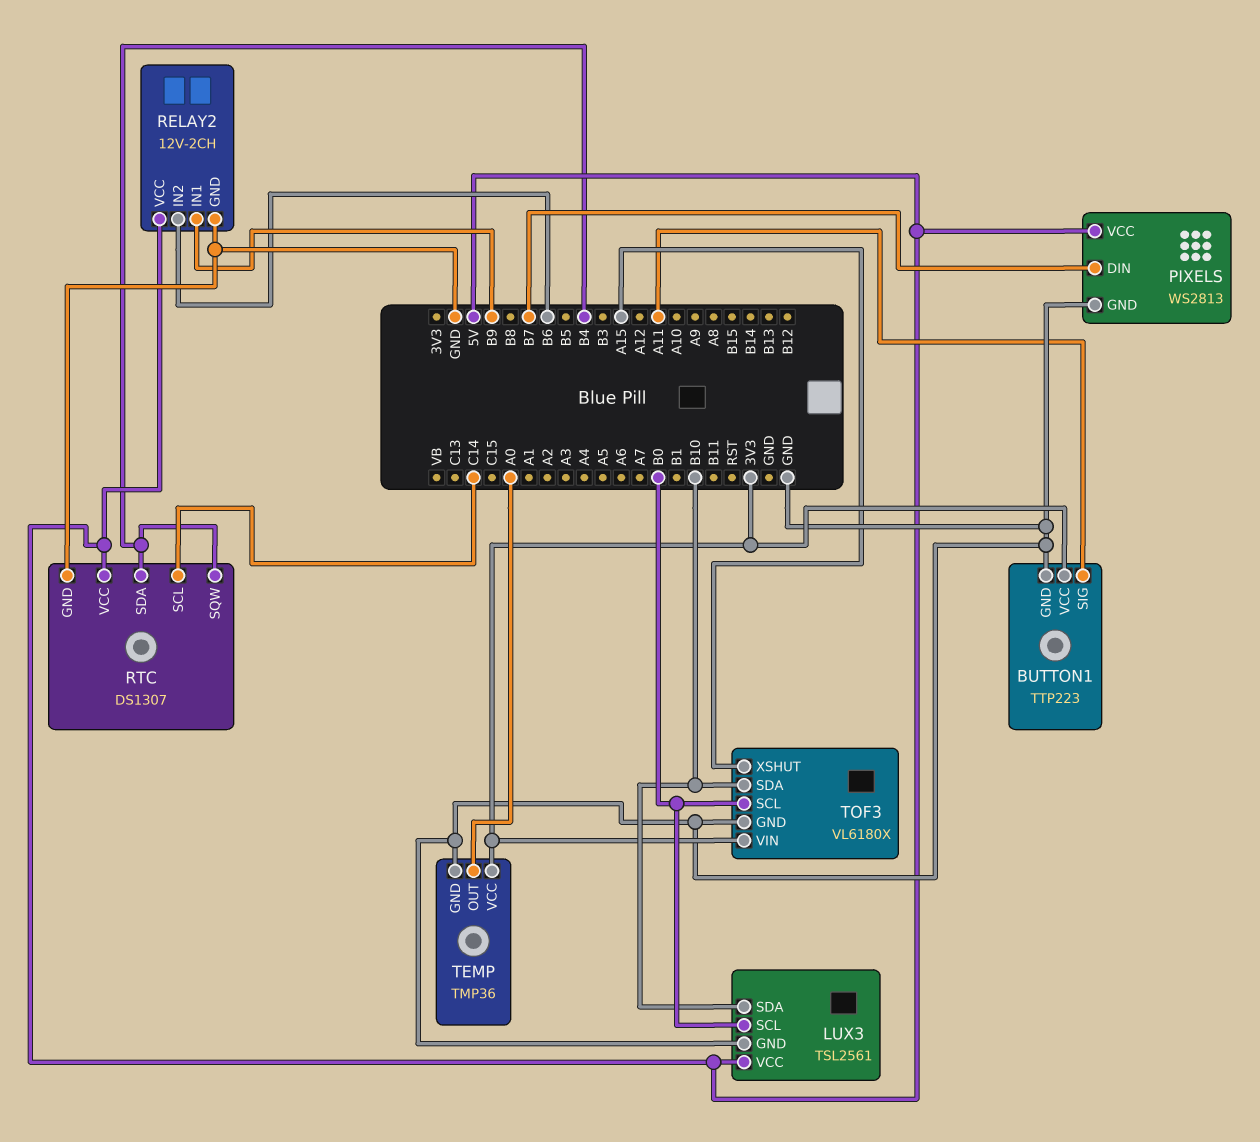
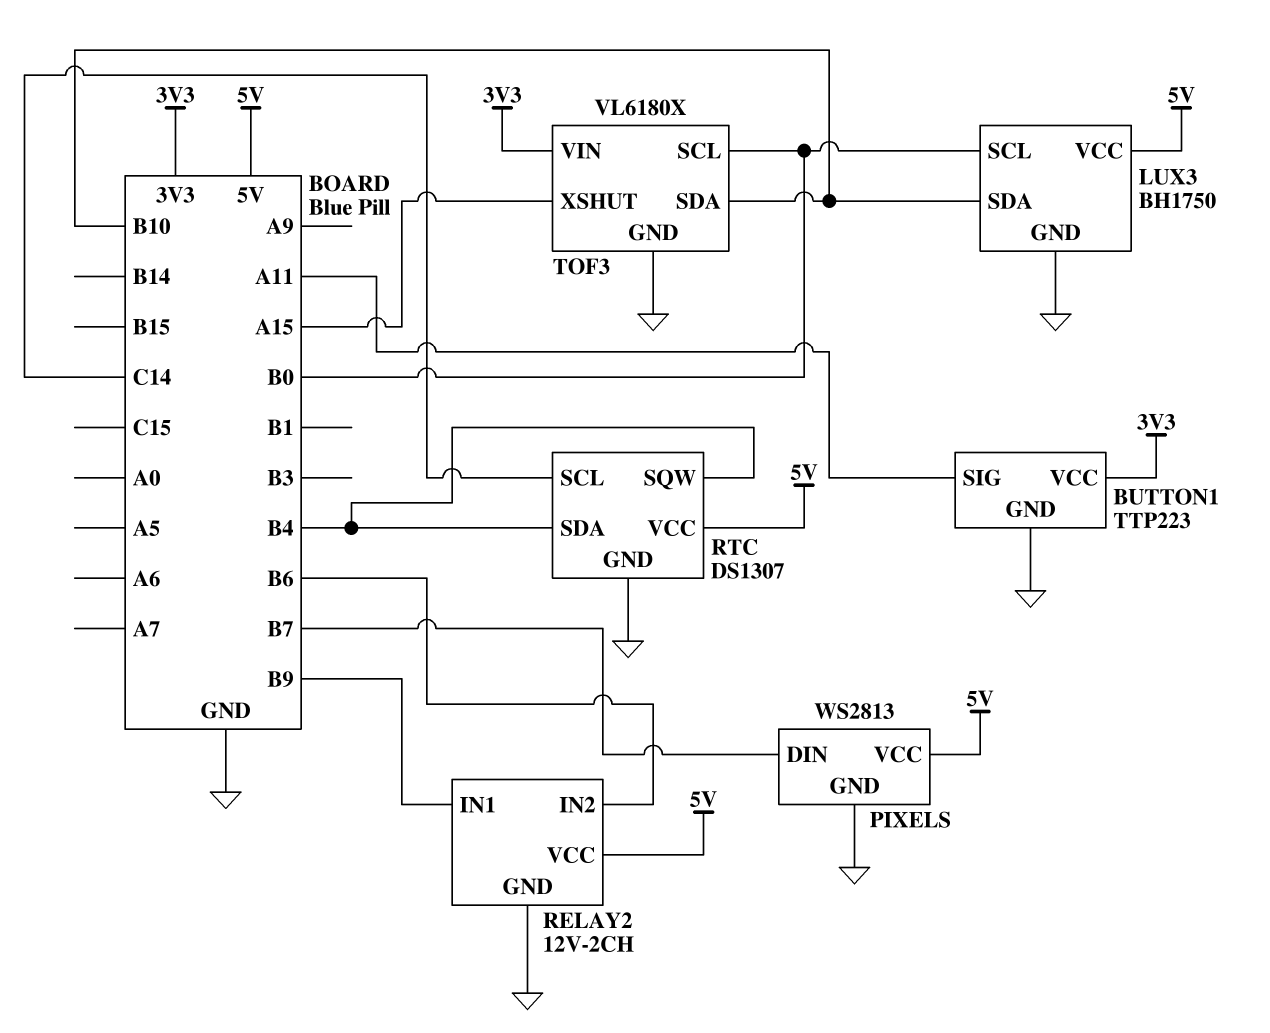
LUX3: TSL2561 -> BH1750
TEMP: TMP36 -> none
TEMP pin GND: GND -> none
TEMP pin OUT: A0 -> none
TEMP pin VCC: 3V3 -> none

